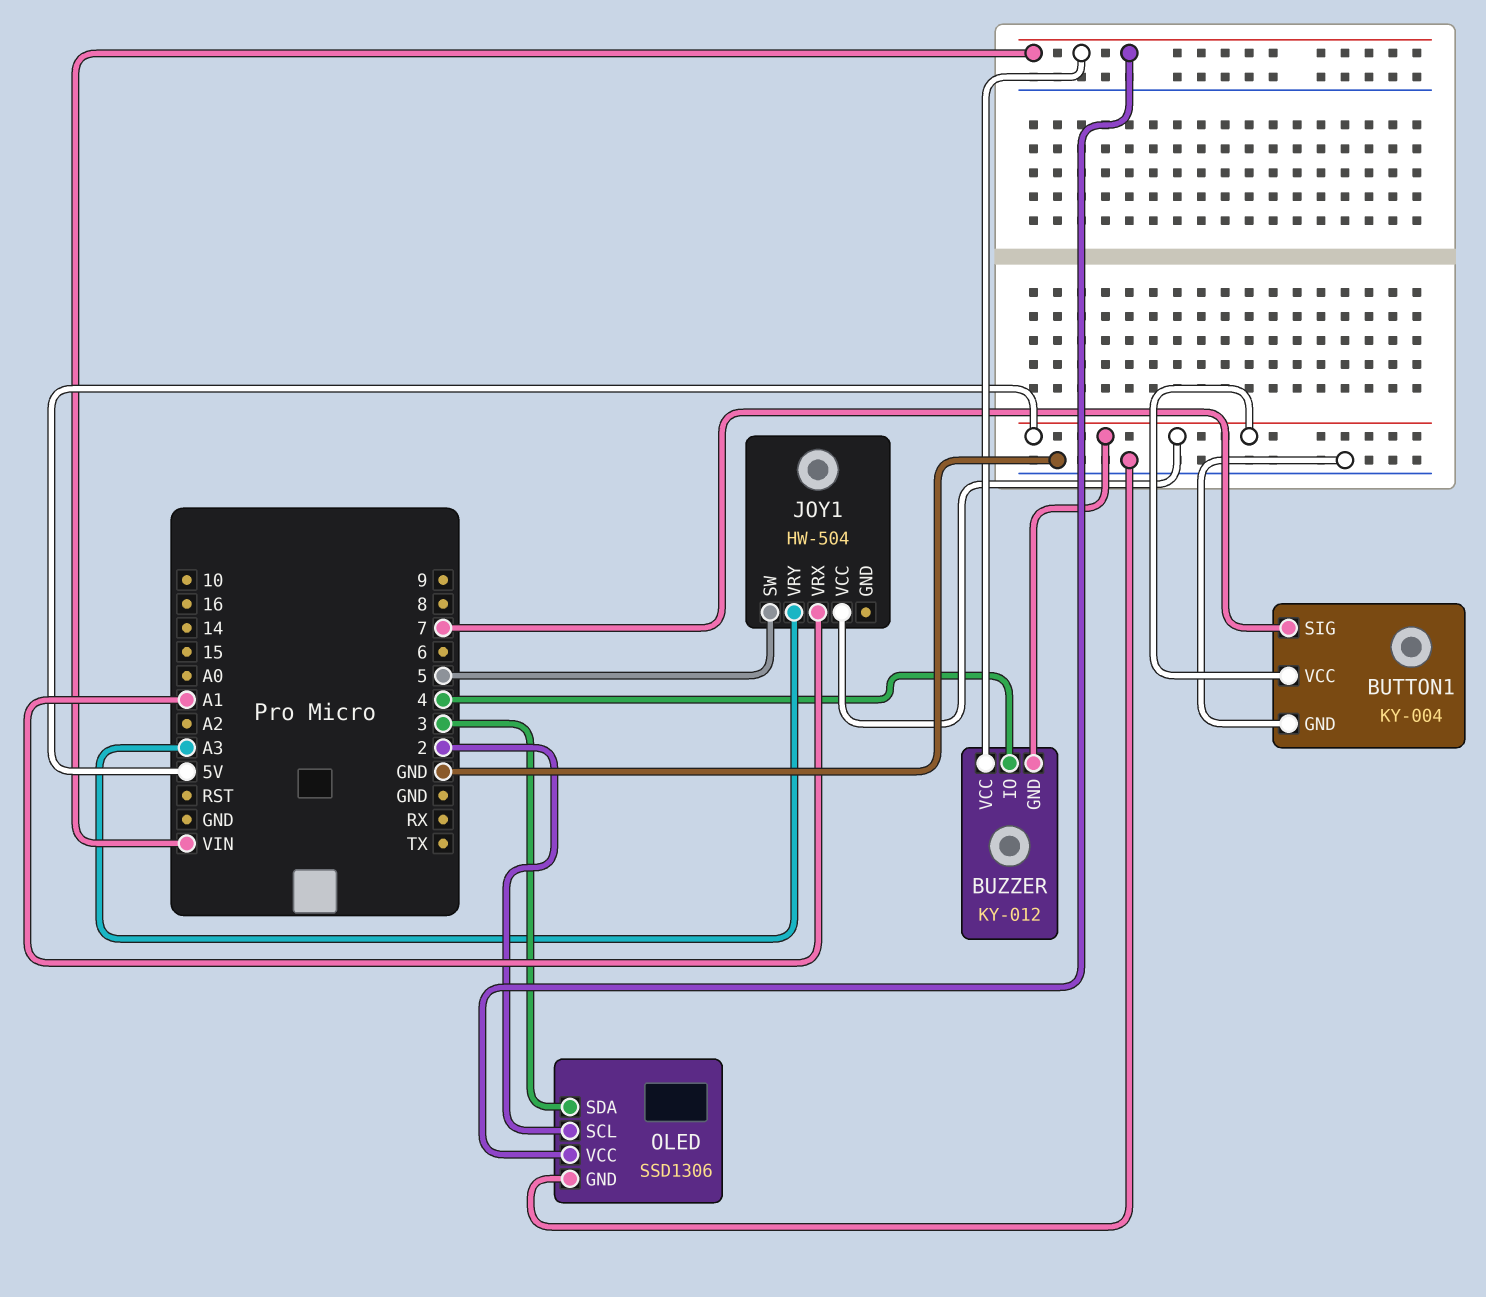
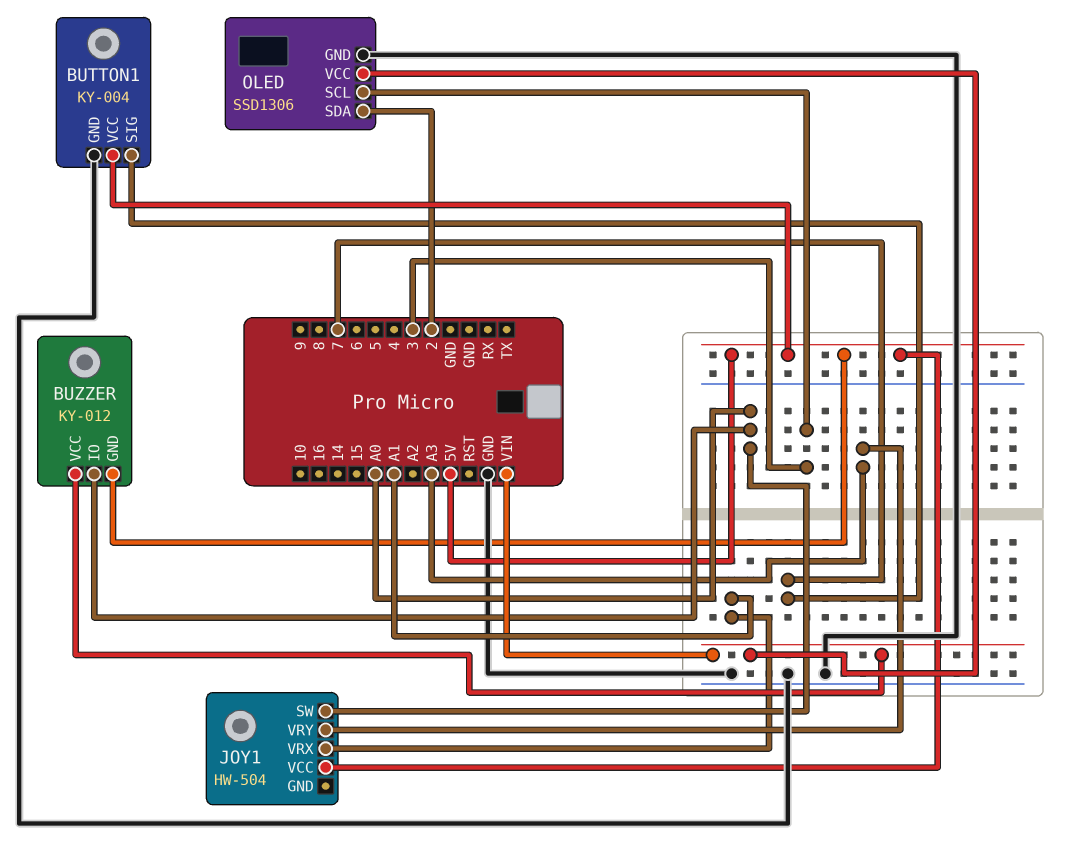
BUZZER pin IO: 4 -> A0
JOY1 pin SW: 5 -> A0
OLED pin SCL: 2 -> 3
OLED pin SDA: 3 -> 2

